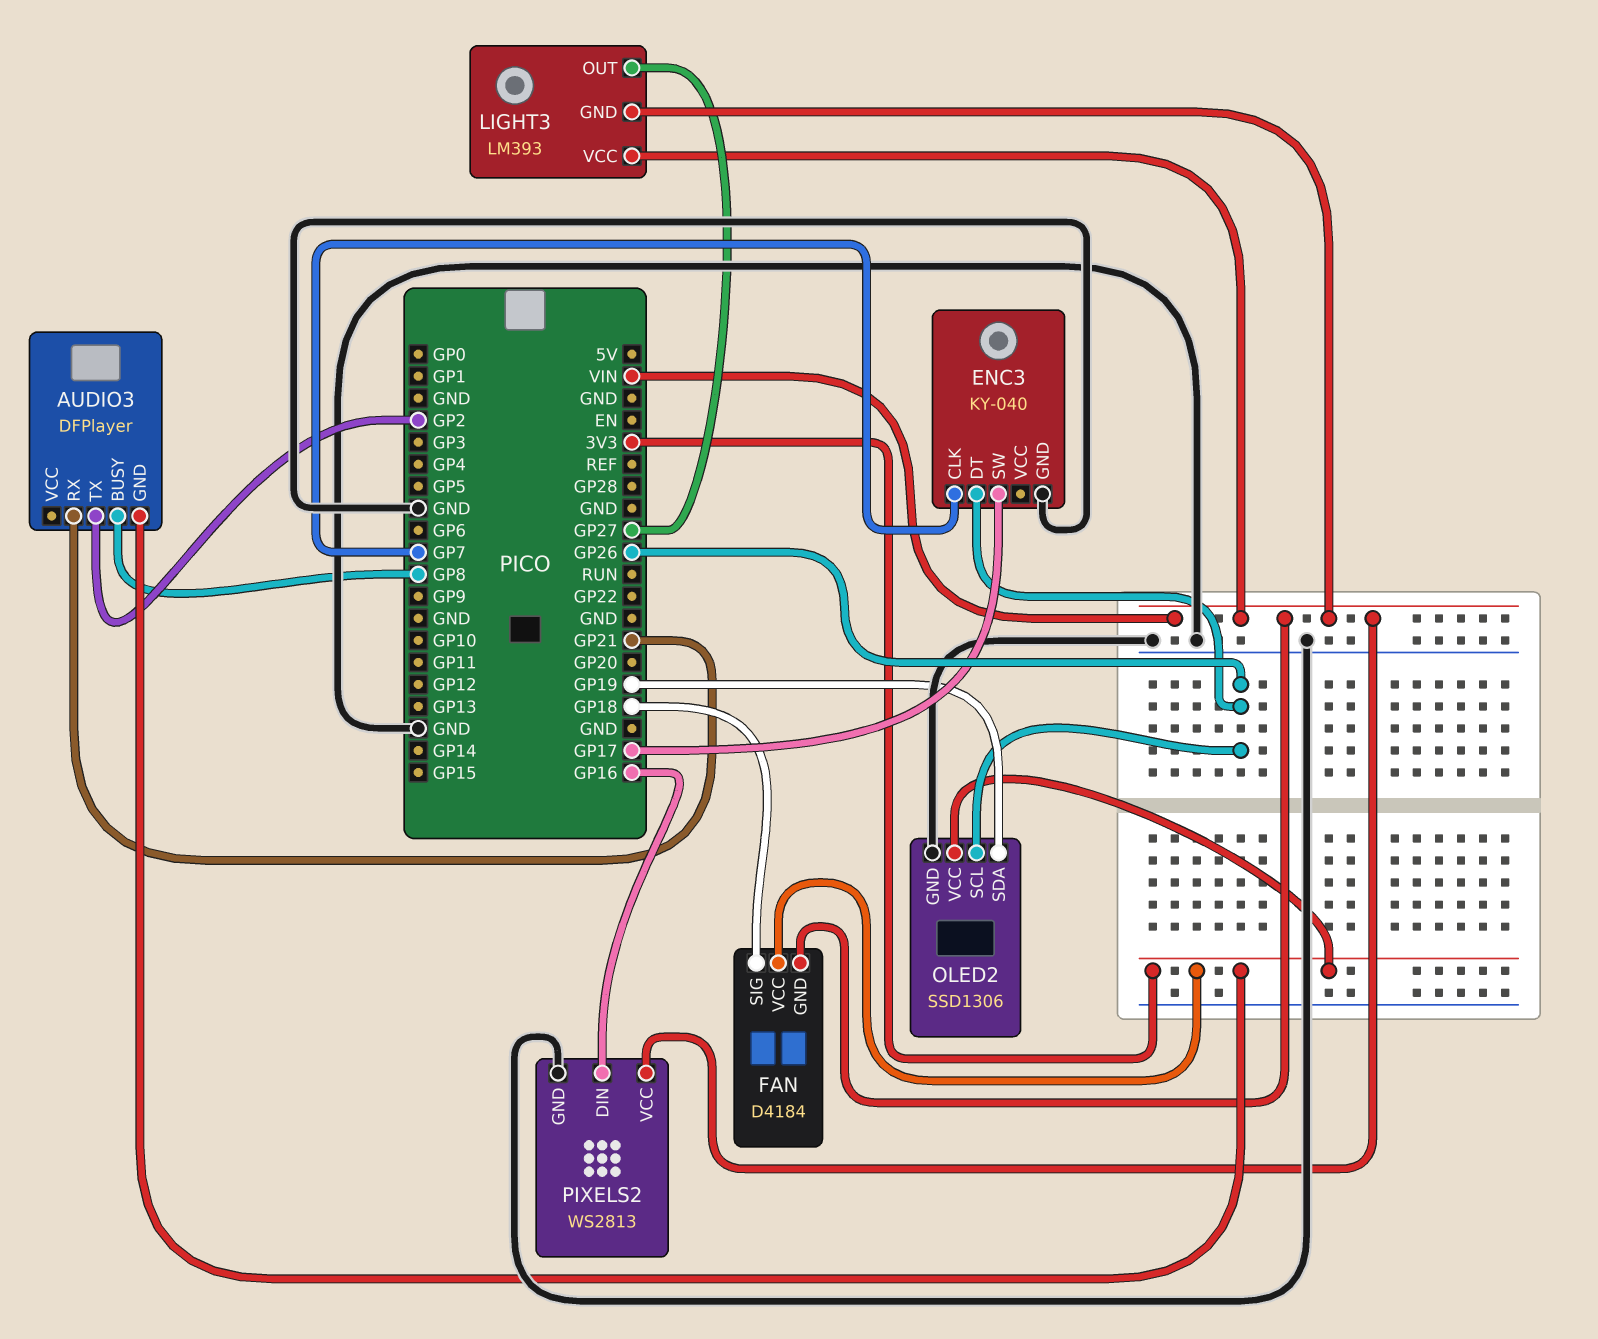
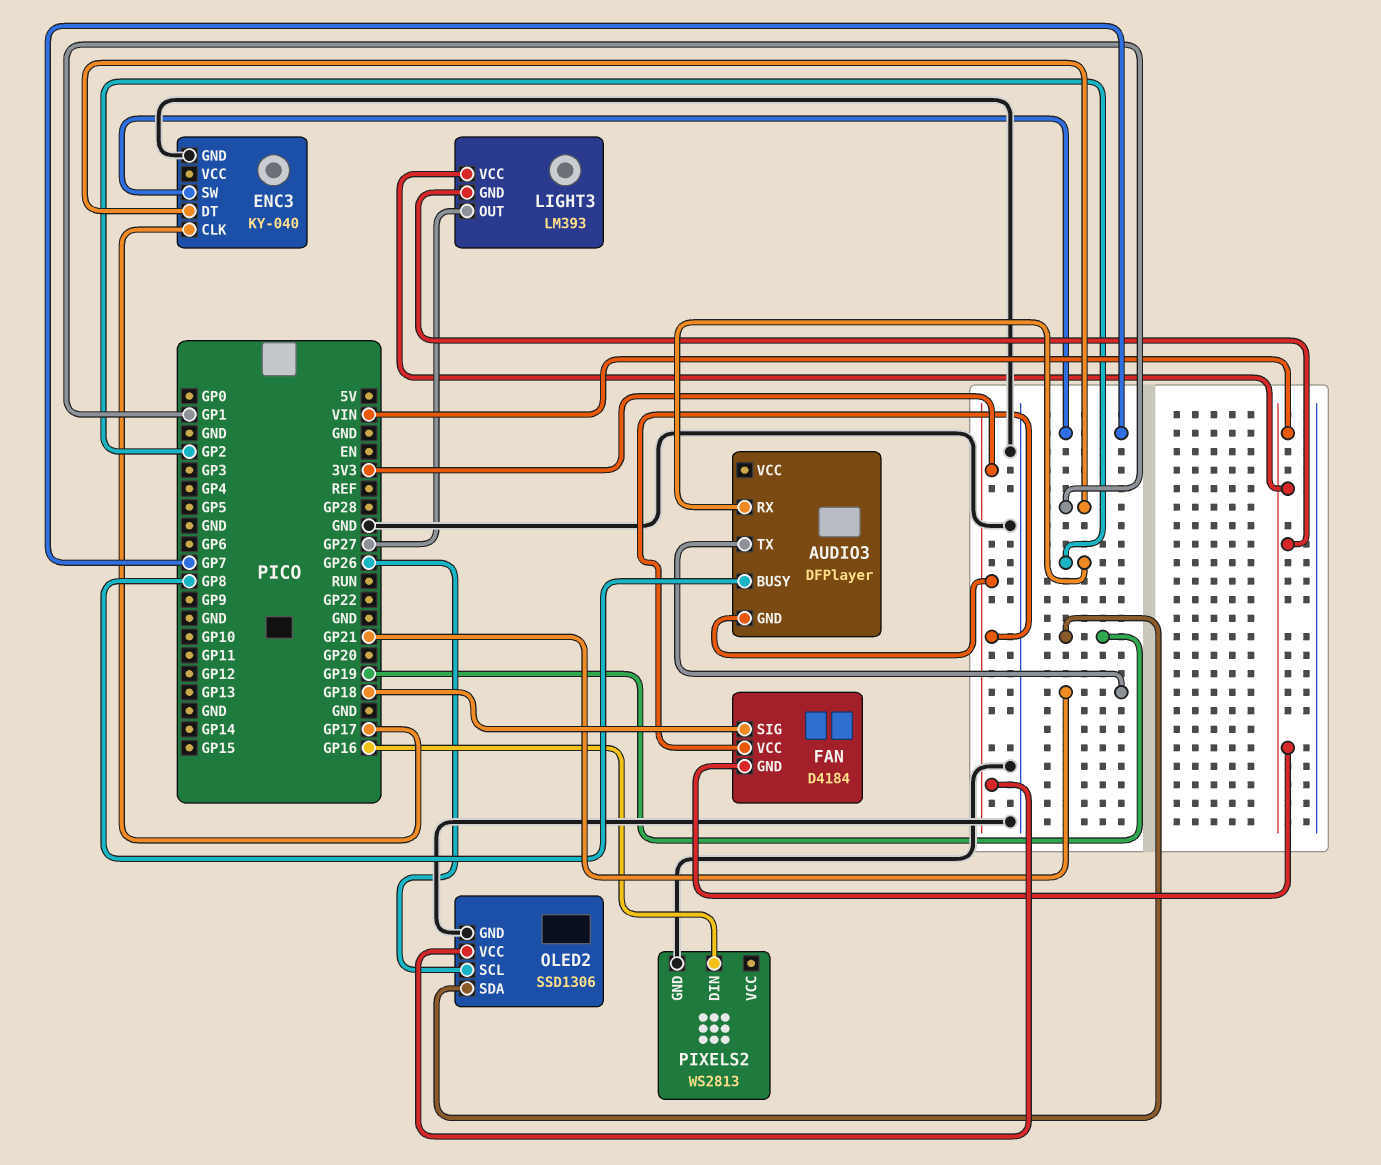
AUDIO3 pin RX: GP21 -> GP2
AUDIO3 pin TX: GP2 -> GP21
ENC3 pin CLK: GP7 -> GP17
ENC3 pin DT: GP26 -> GP1
ENC3 pin SW: GP17 -> GP7
PIXELS2 pin VCC: VIN -> none

